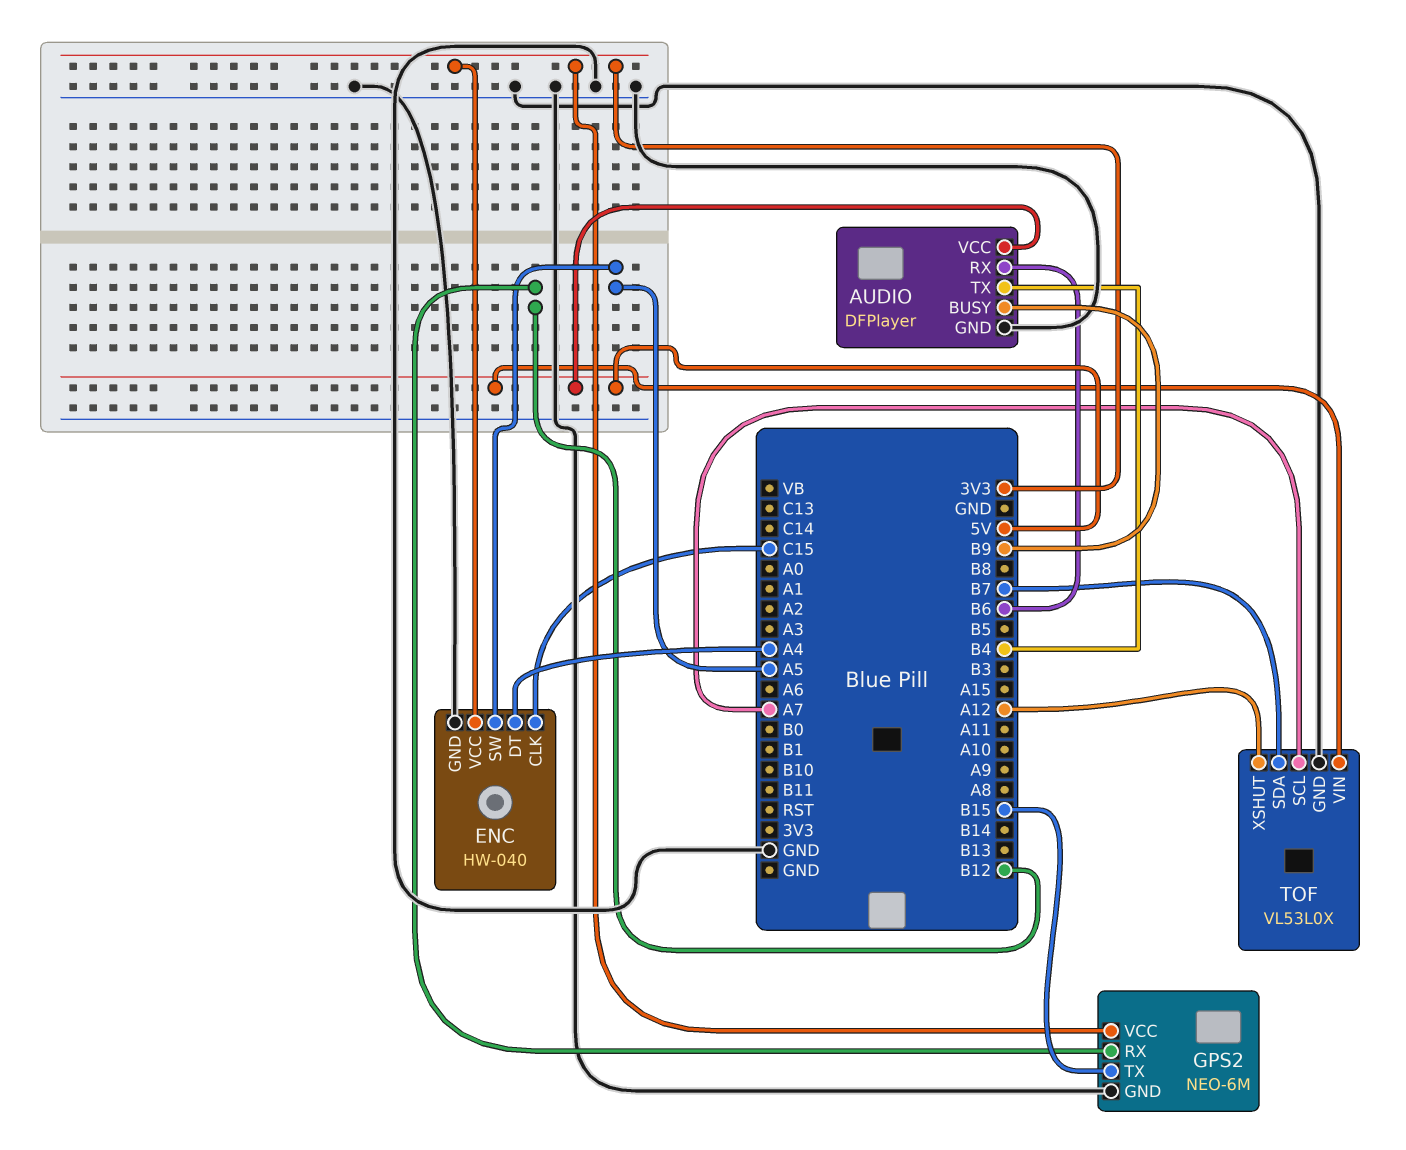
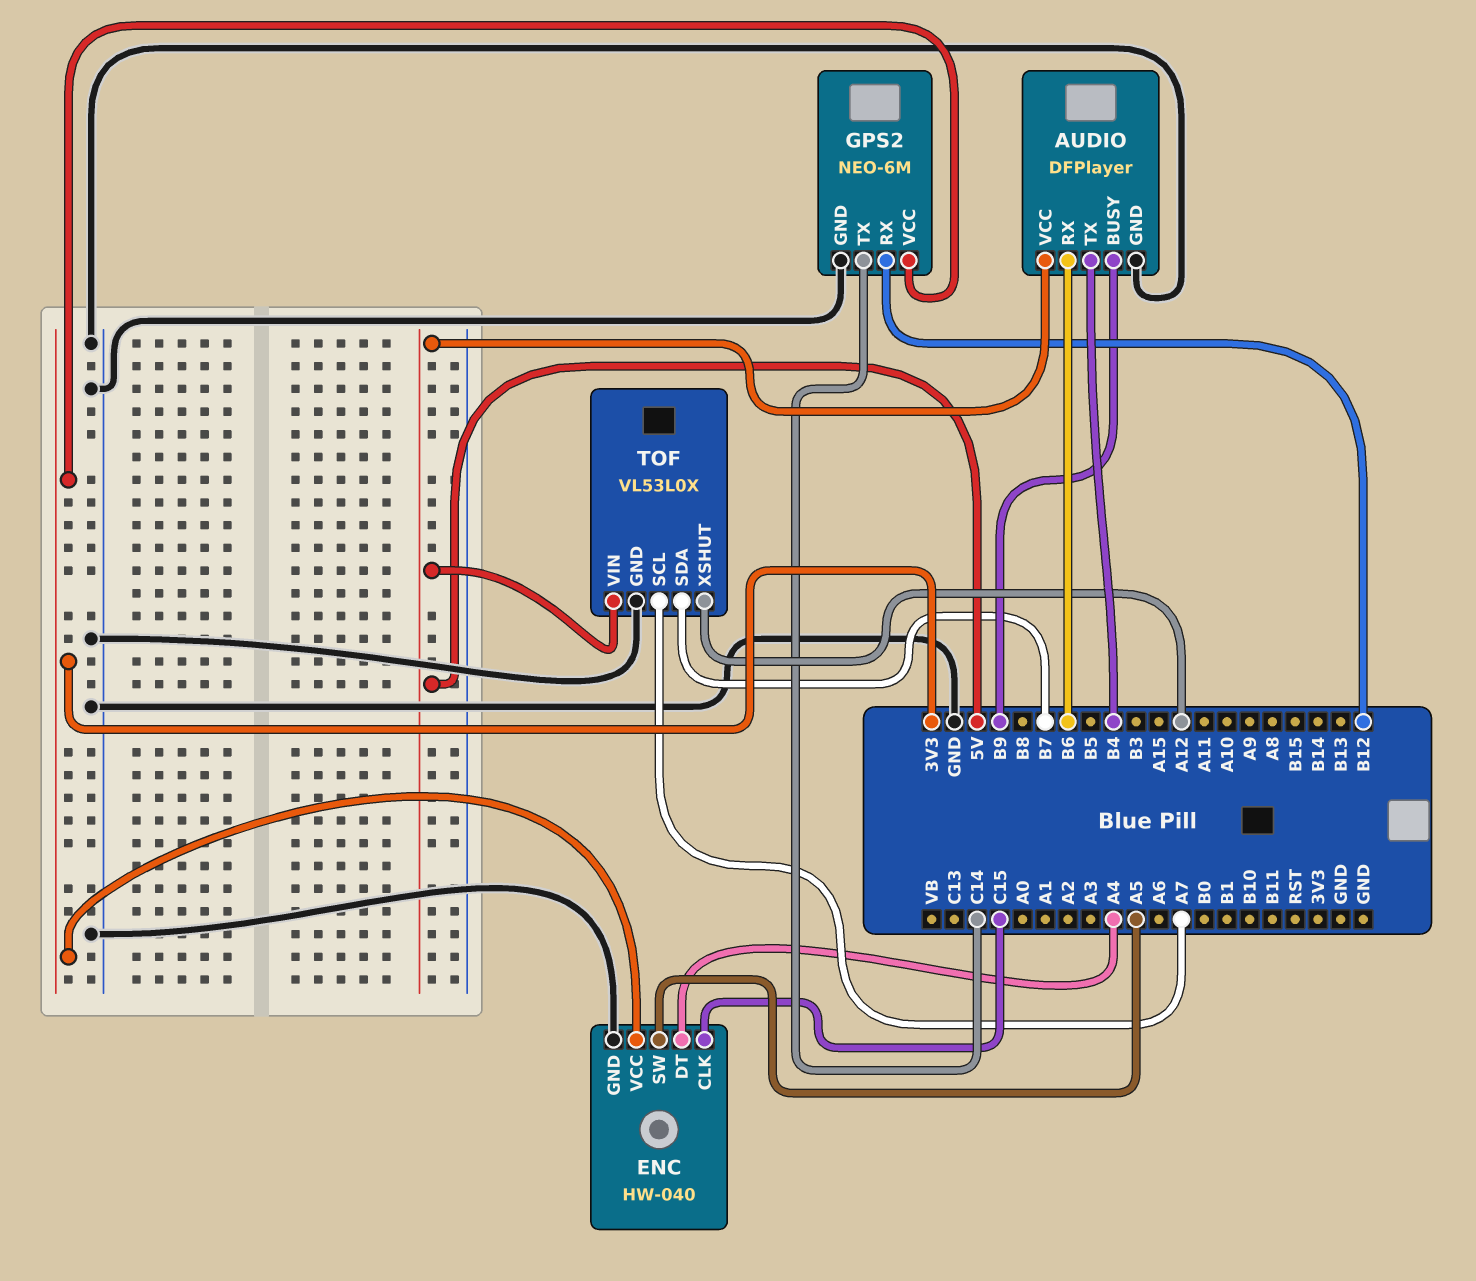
GPS2 pin TX: B15 -> C14

